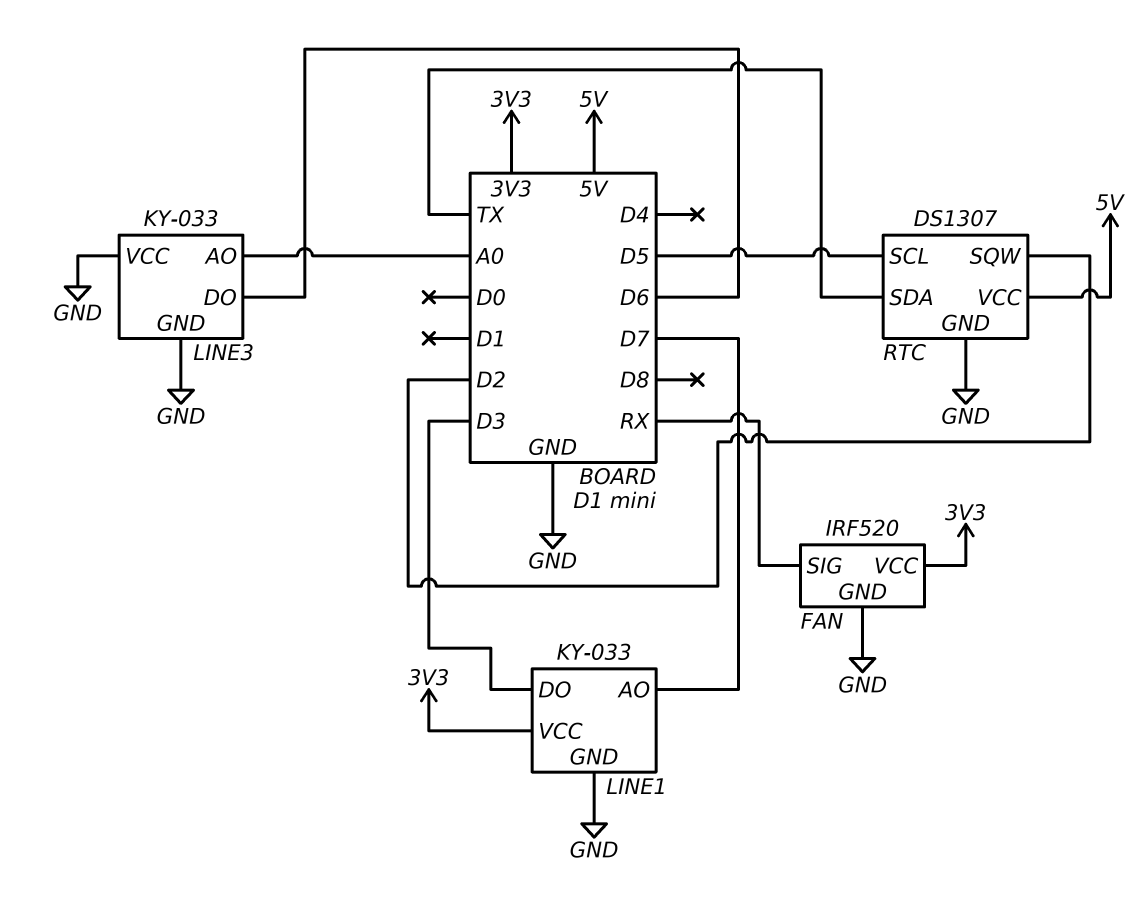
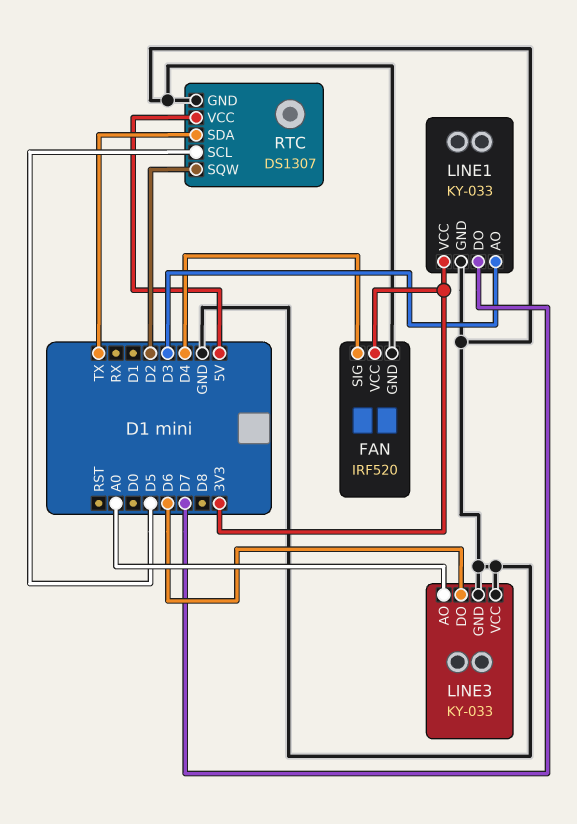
FAN pin SIG: RX -> D4
LINE1 pin AO: D7 -> D3
LINE1 pin DO: D3 -> D7

